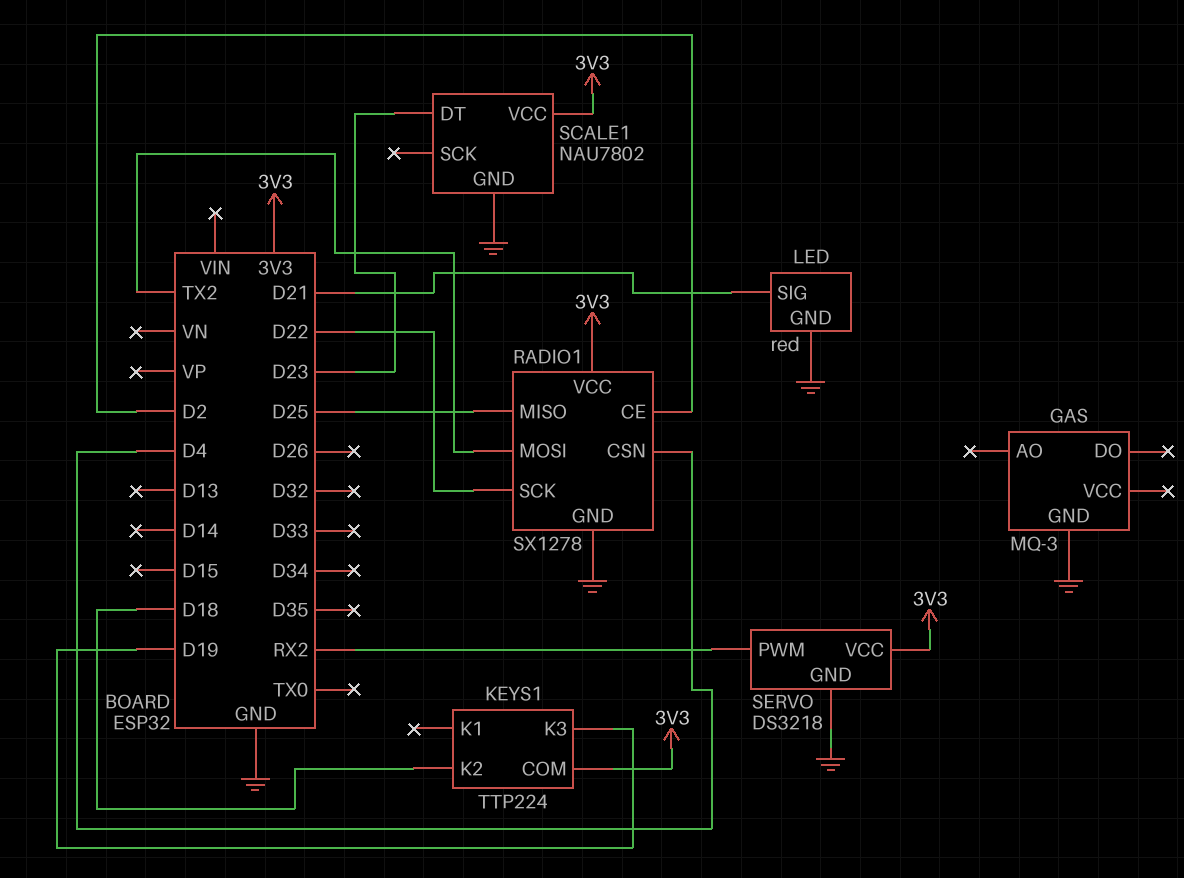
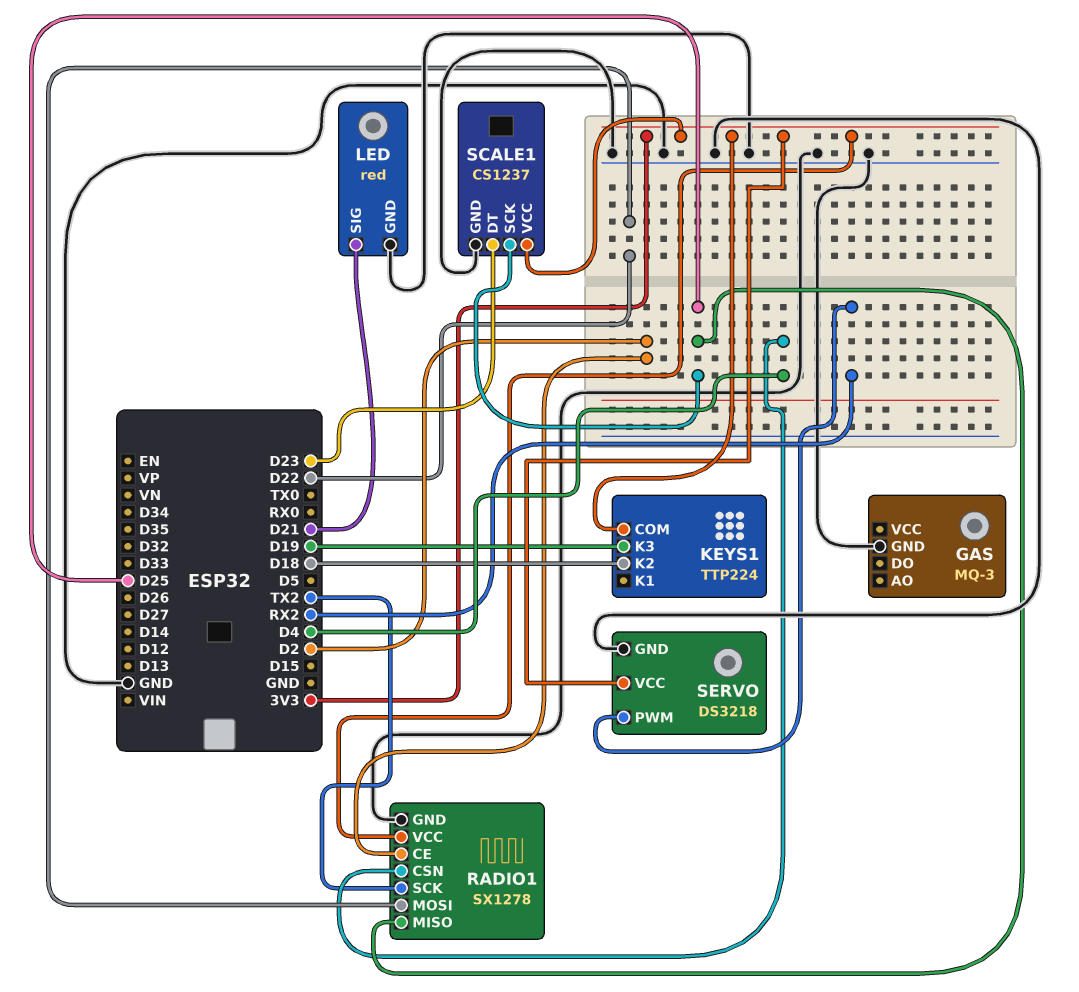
RADIO1 pin MOSI: TX2 -> D22
RADIO1 pin SCK: D22 -> TX2
SCALE1: NAU7802 -> CS1237
SCALE1 pin SCK: none -> D25

